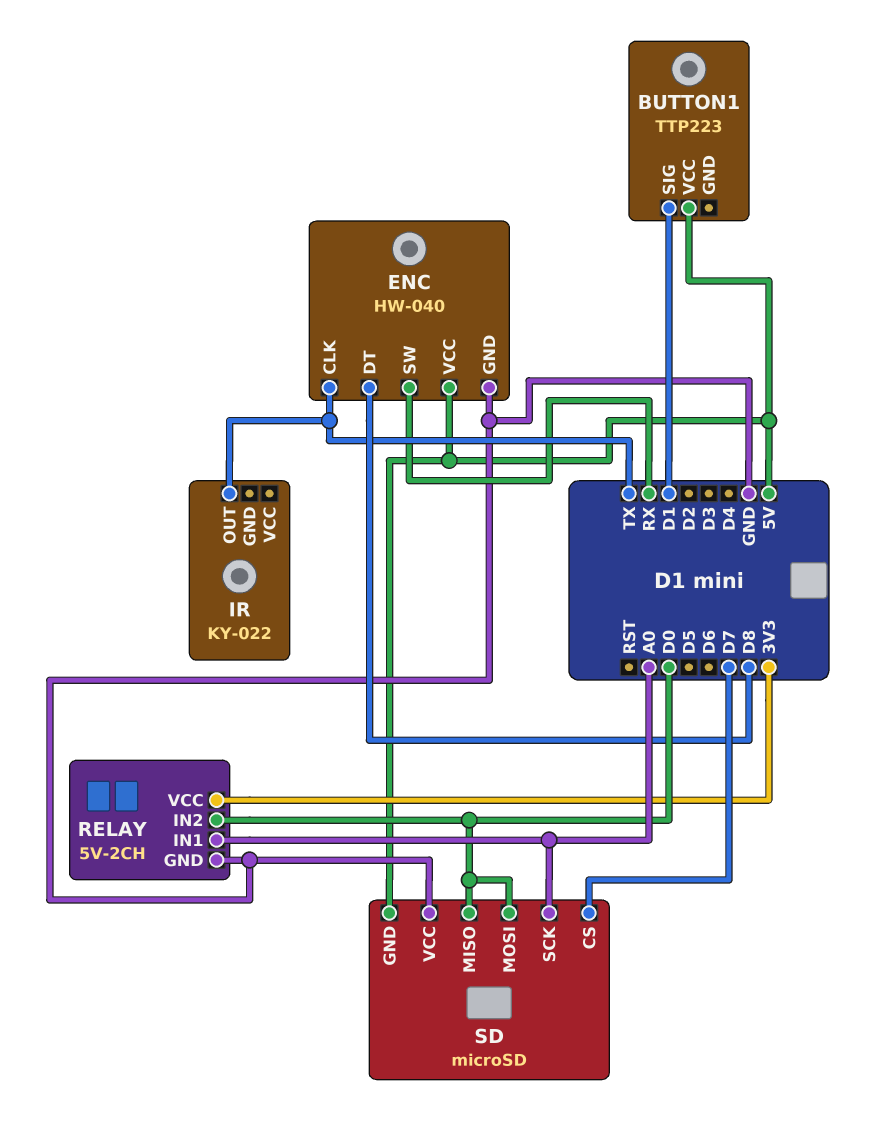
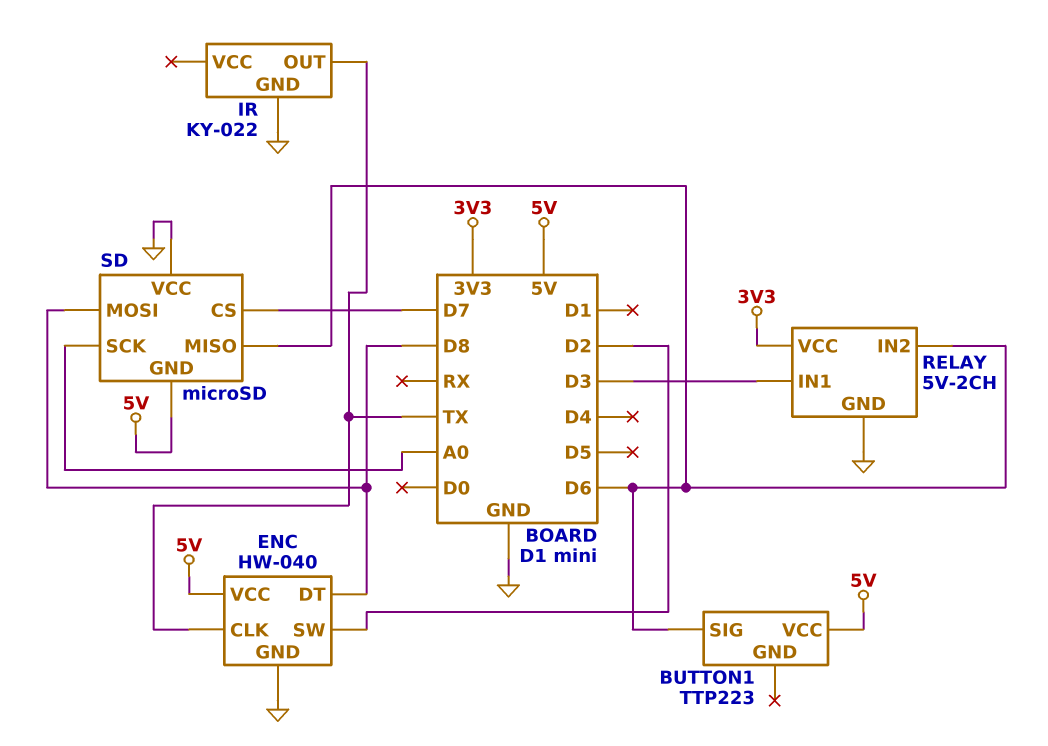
BUTTON1 pin SIG: D1 -> D6
ENC pin SW: RX -> D2
IR pin GND: none -> GND
RELAY pin IN1: A0 -> D3
RELAY pin IN2: D0 -> D6
SD pin MISO: D0 -> D6
SD pin MOSI: D0 -> D8

